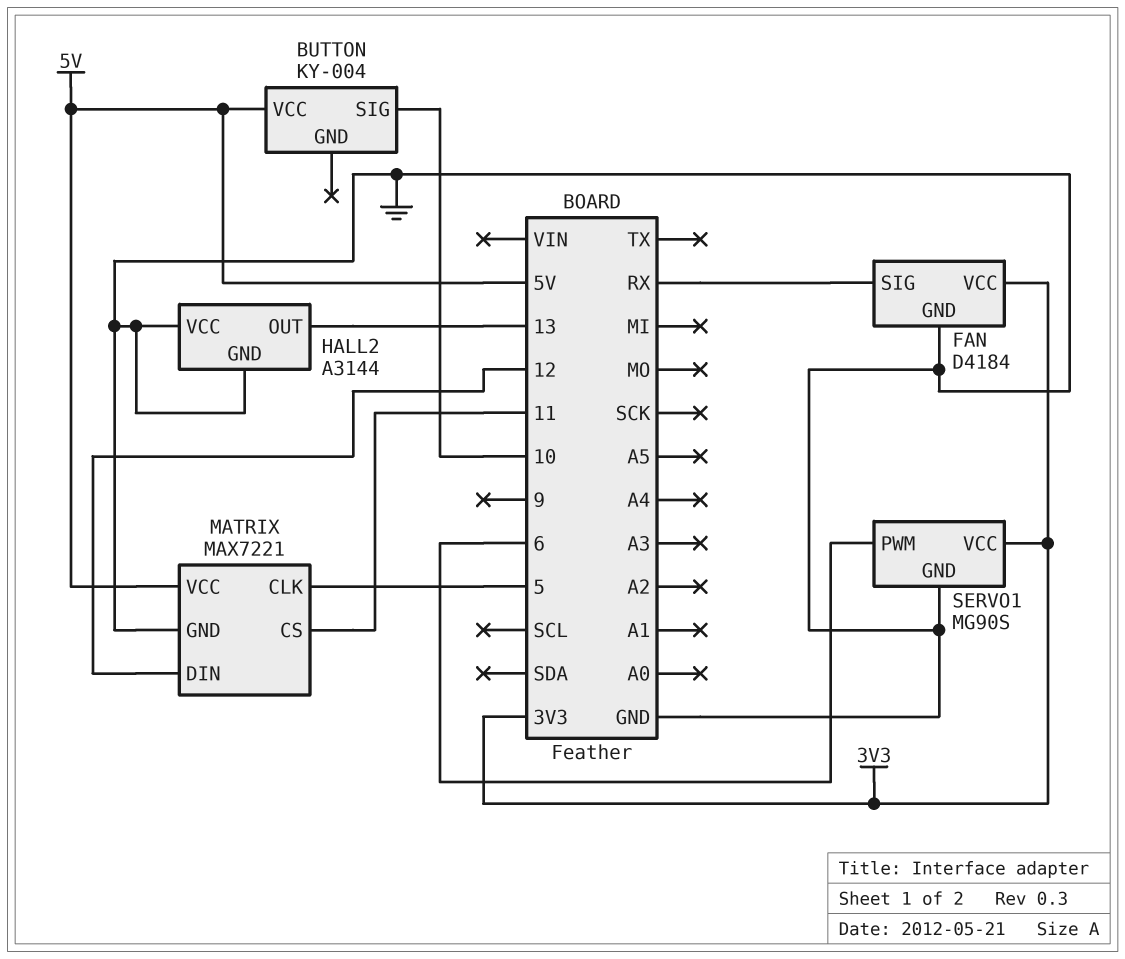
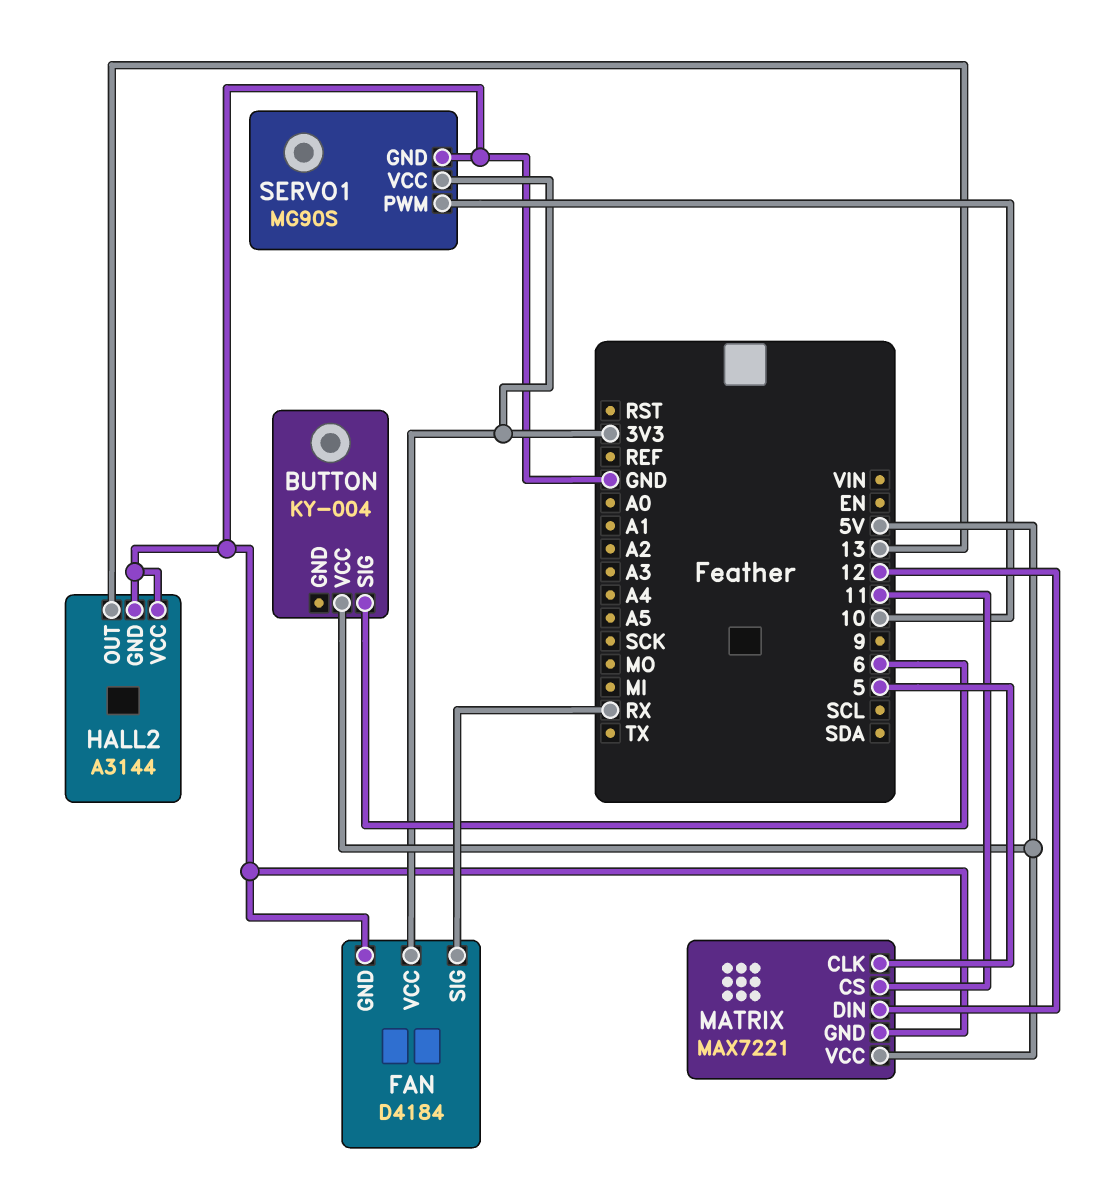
BUTTON pin SIG: 10 -> 6
SERVO1 pin PWM: 6 -> 10

